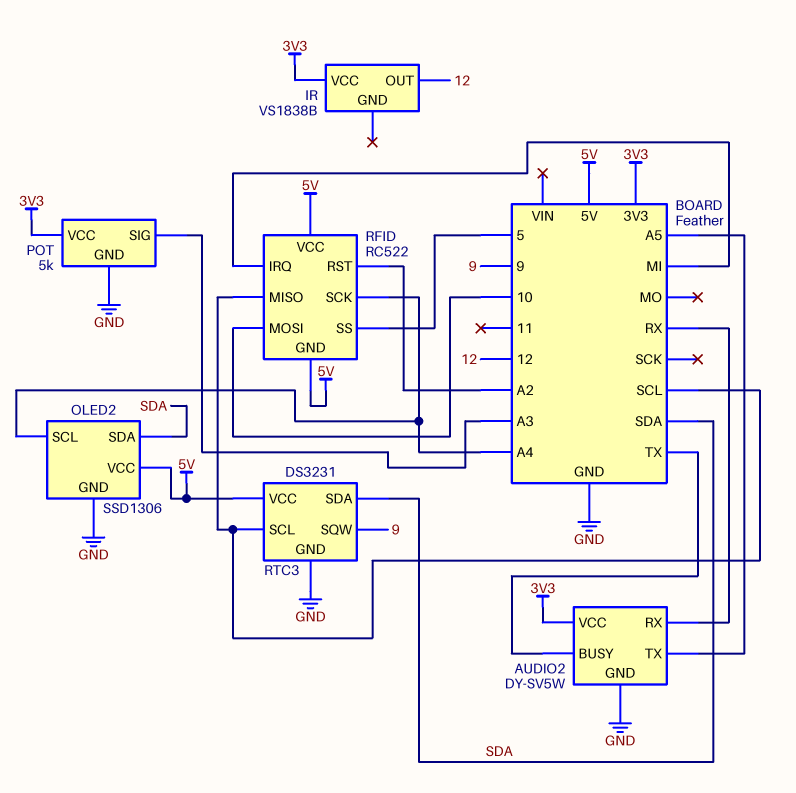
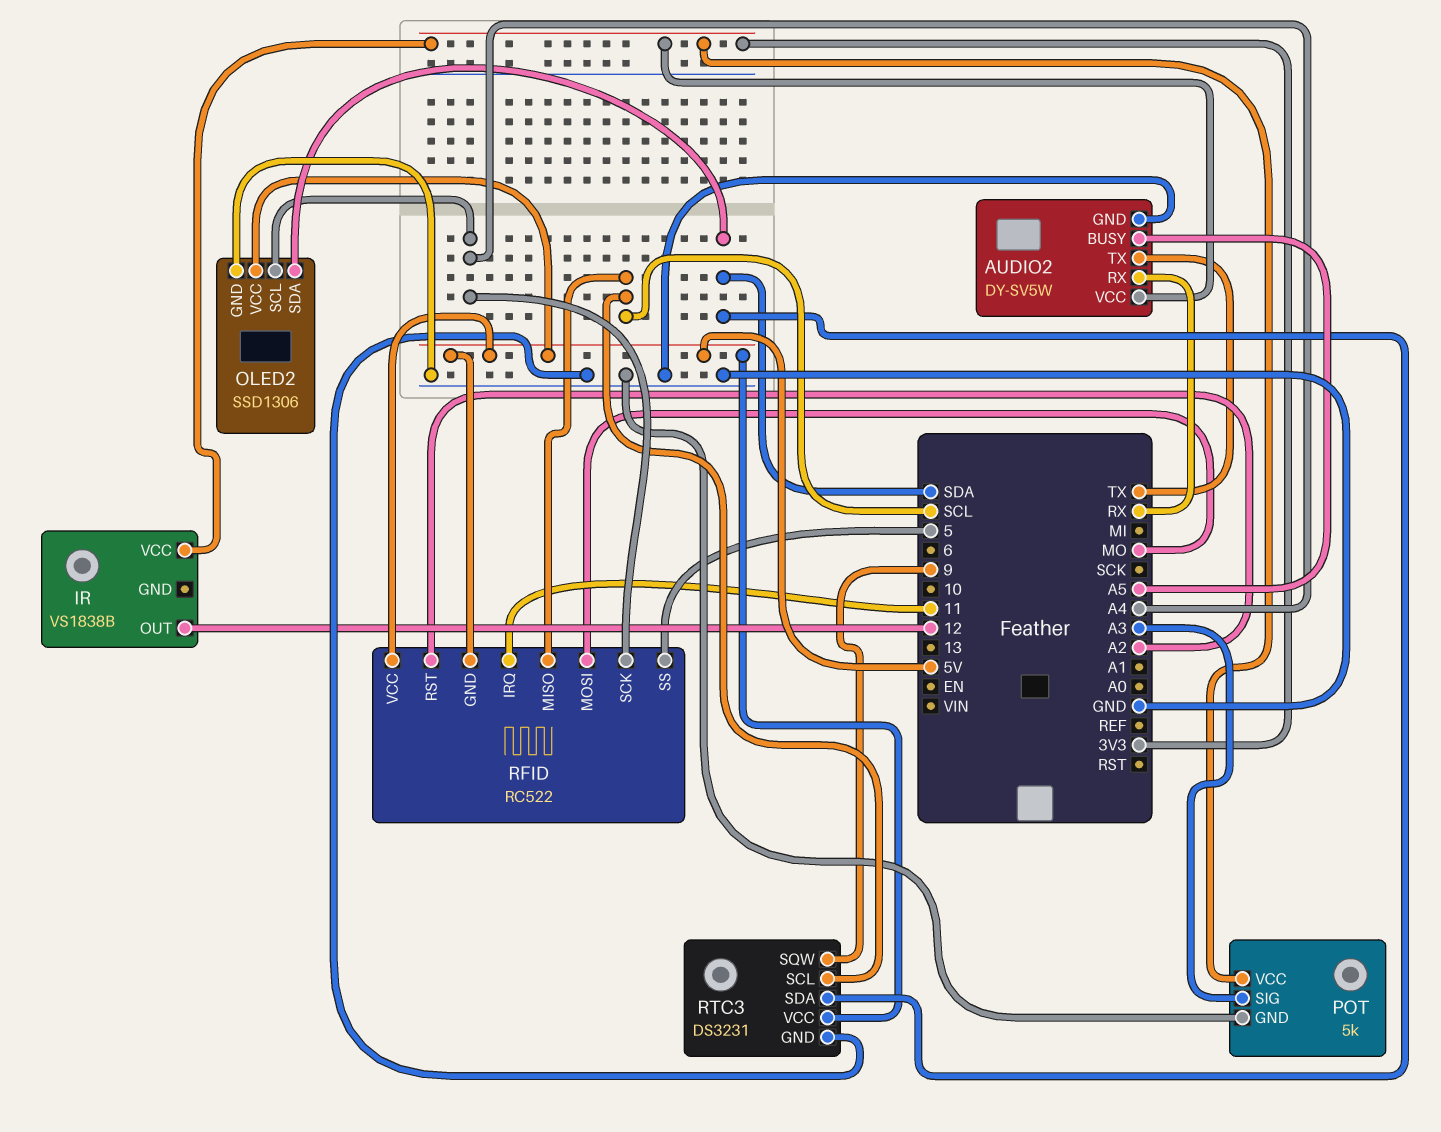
AUDIO2 pin BUSY: TX -> A5
AUDIO2 pin TX: A5 -> TX
RFID pin IRQ: MI -> 11
RFID pin MOSI: 10 -> MO

